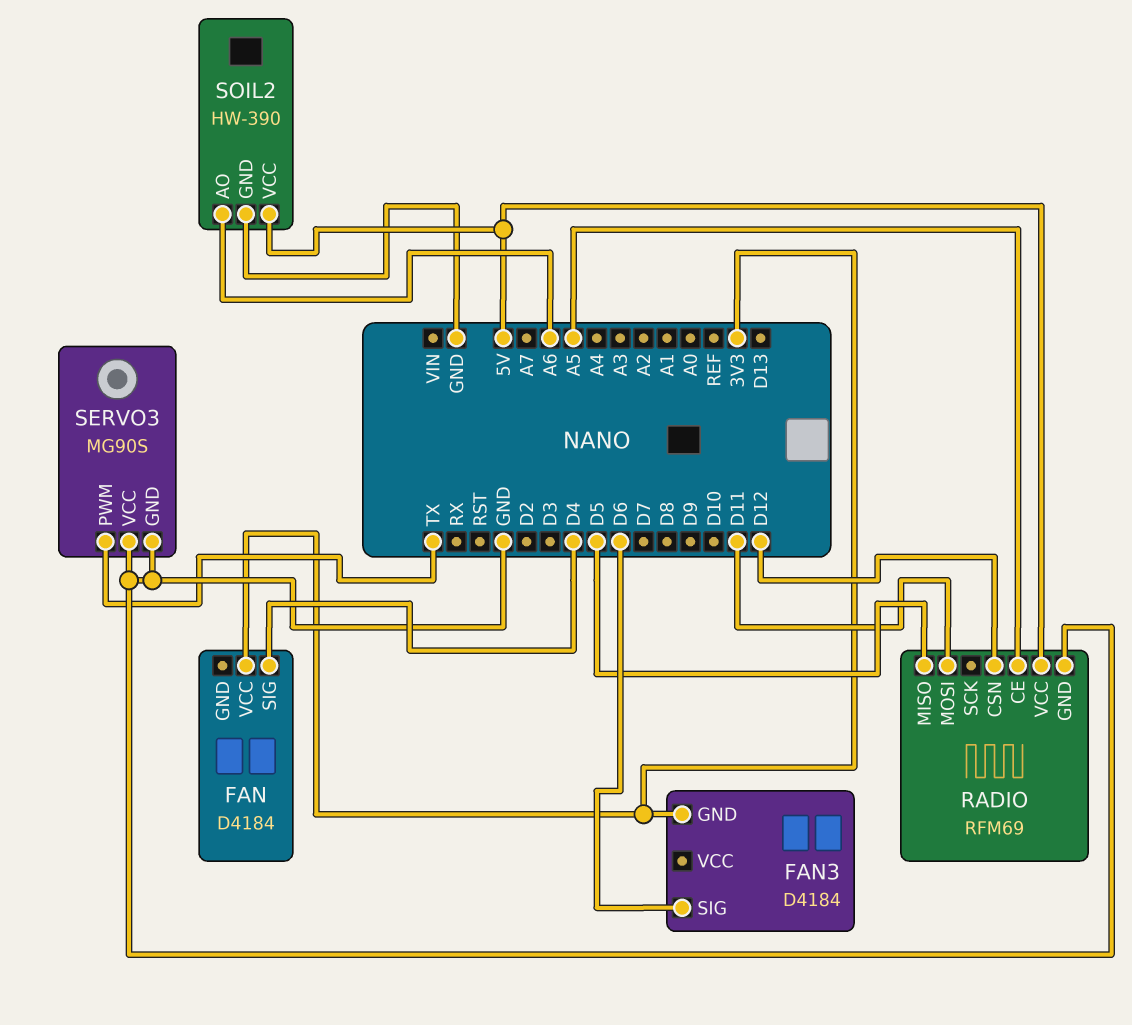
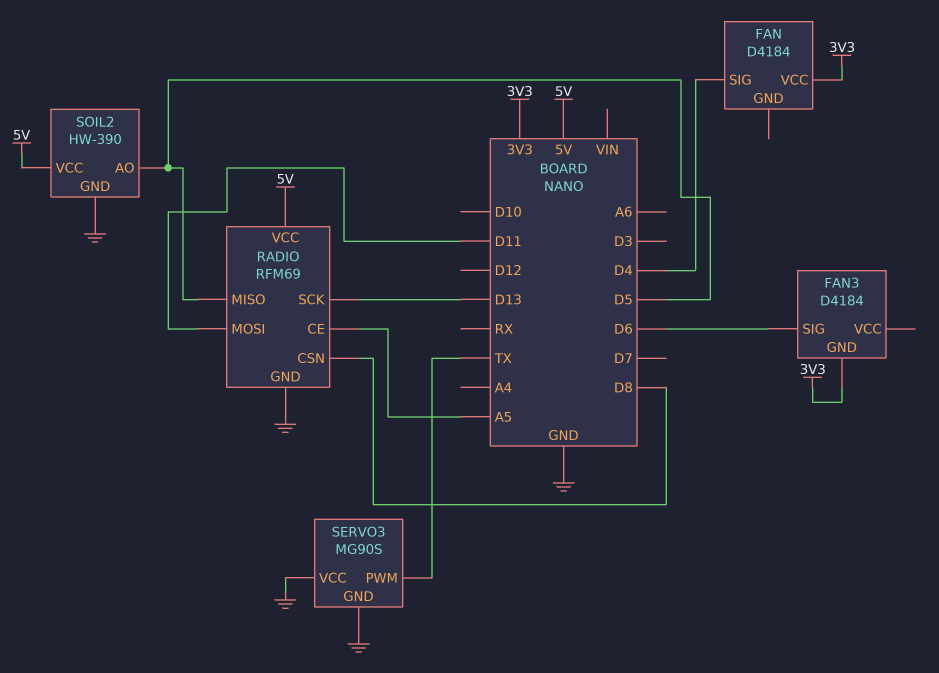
RADIO pin CSN: D12 -> D8
RADIO pin SCK: none -> D13
SOIL2 pin AO: A6 -> D5

